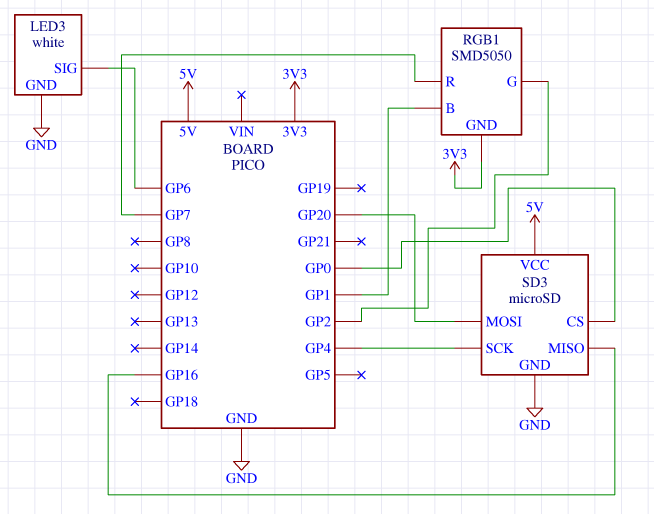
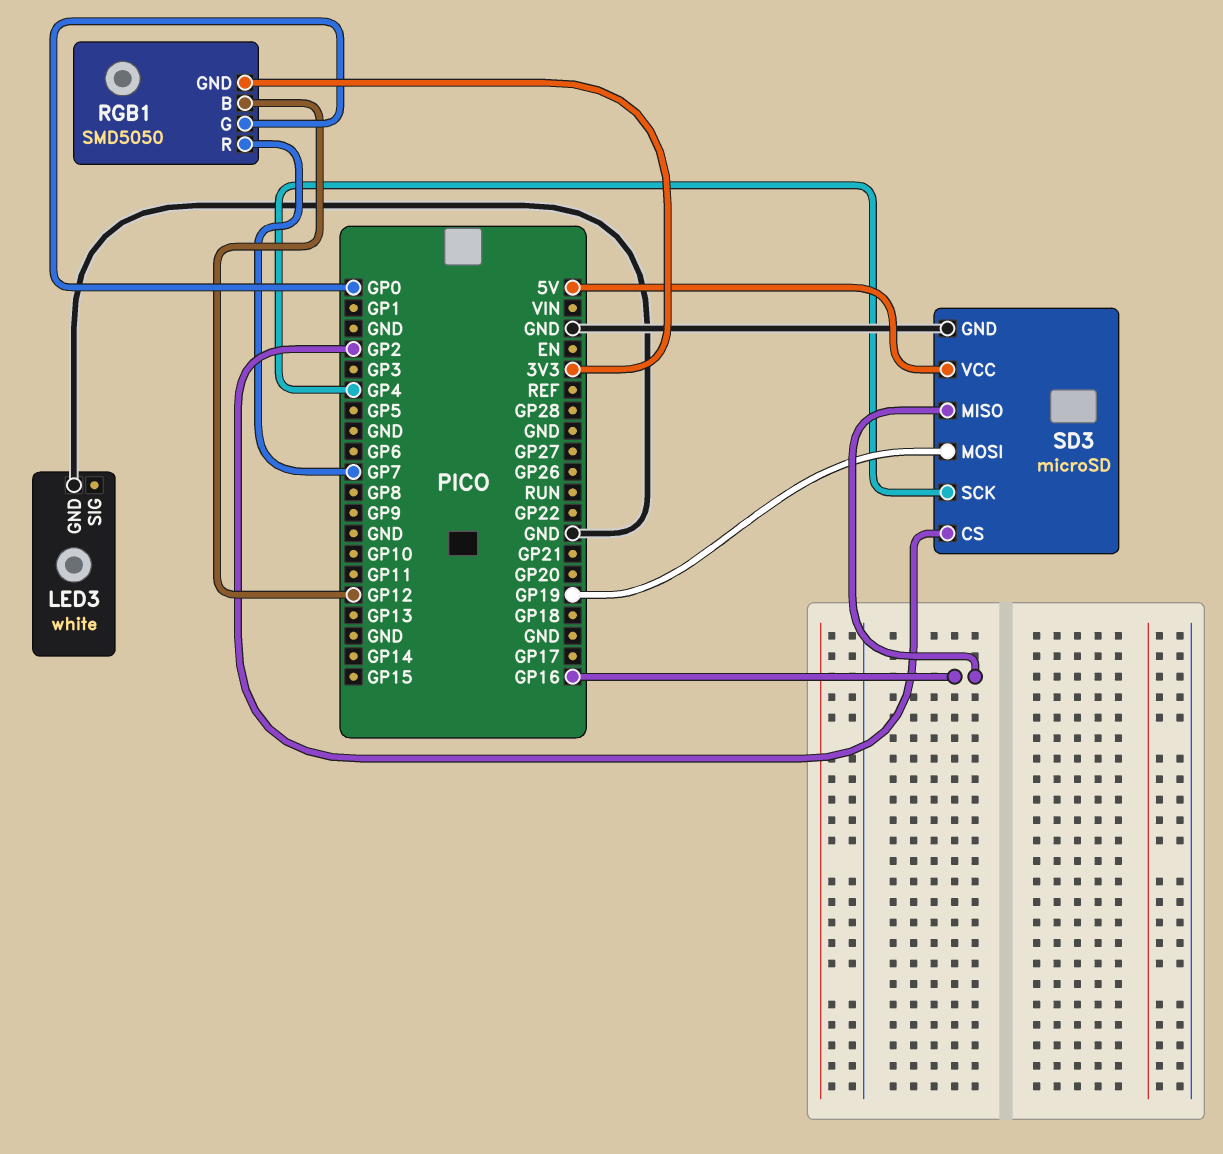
LED3 pin SIG: GP6 -> none
RGB1 pin B: GP1 -> GP12
RGB1 pin G: GP2 -> GP0
SD3 pin CS: GP0 -> GP2
SD3 pin MOSI: GP20 -> GP19

